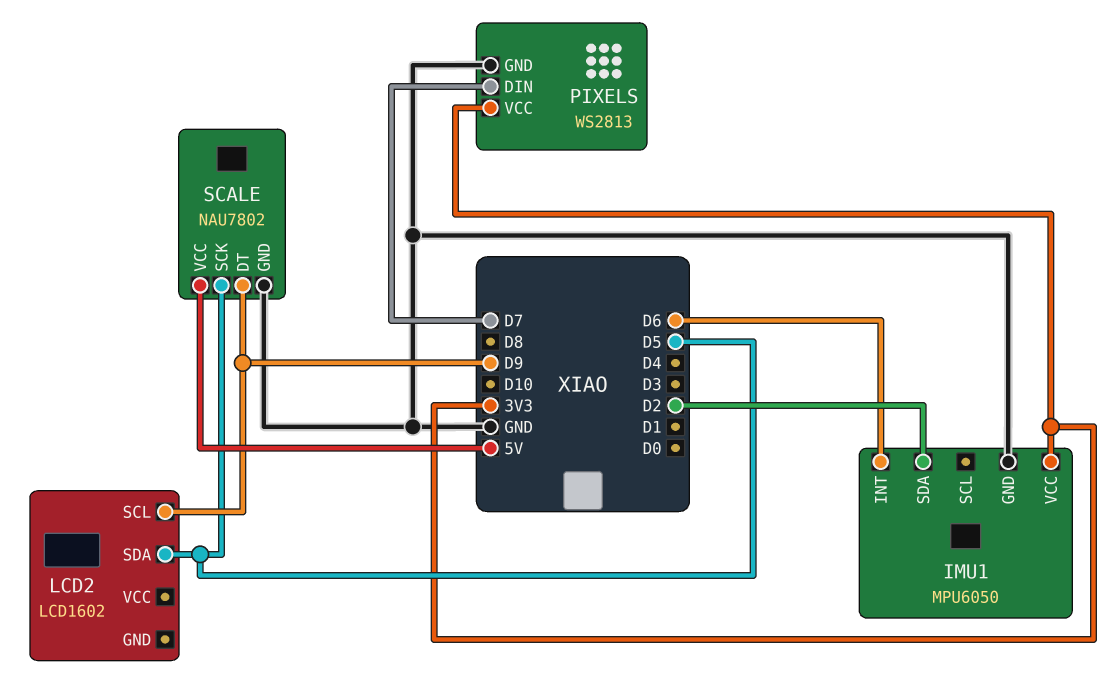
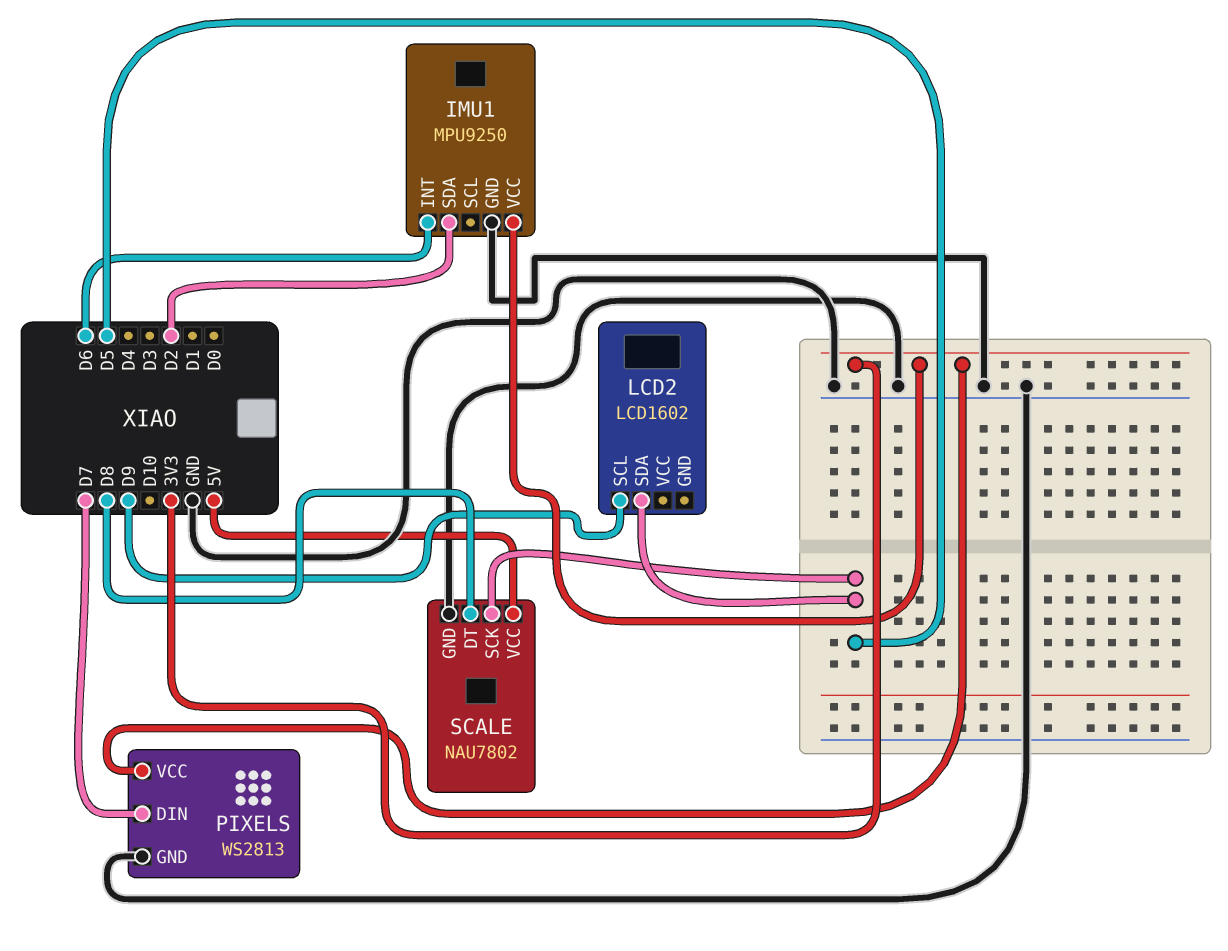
IMU1: MPU6050 -> MPU9250
SCALE pin DT: D9 -> D8

